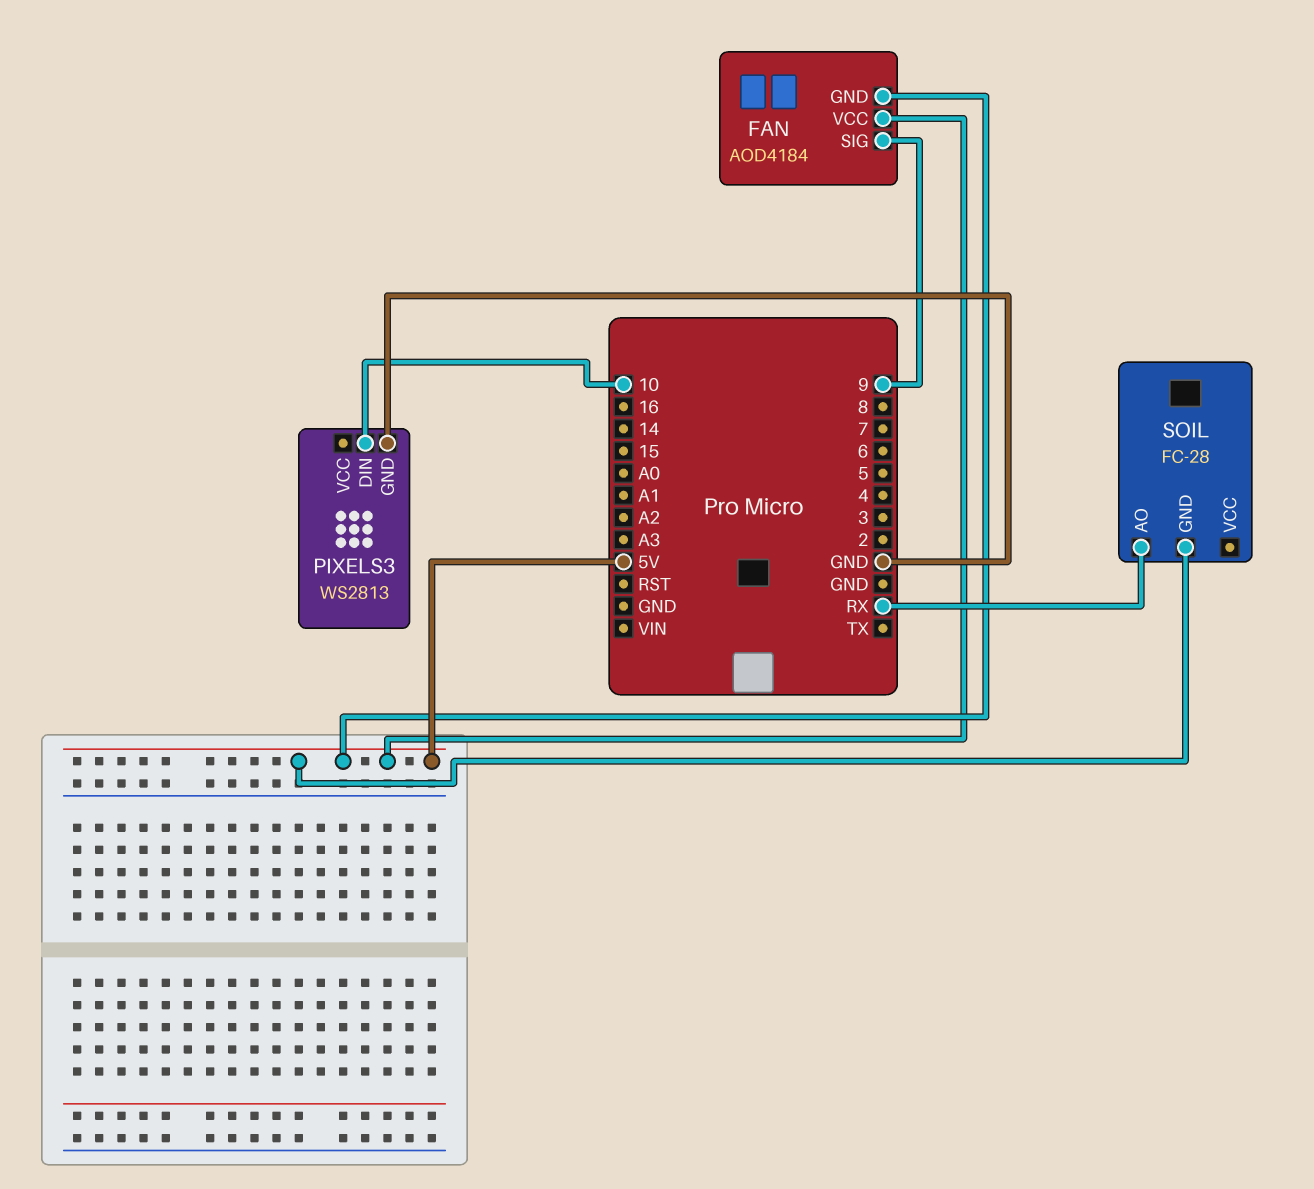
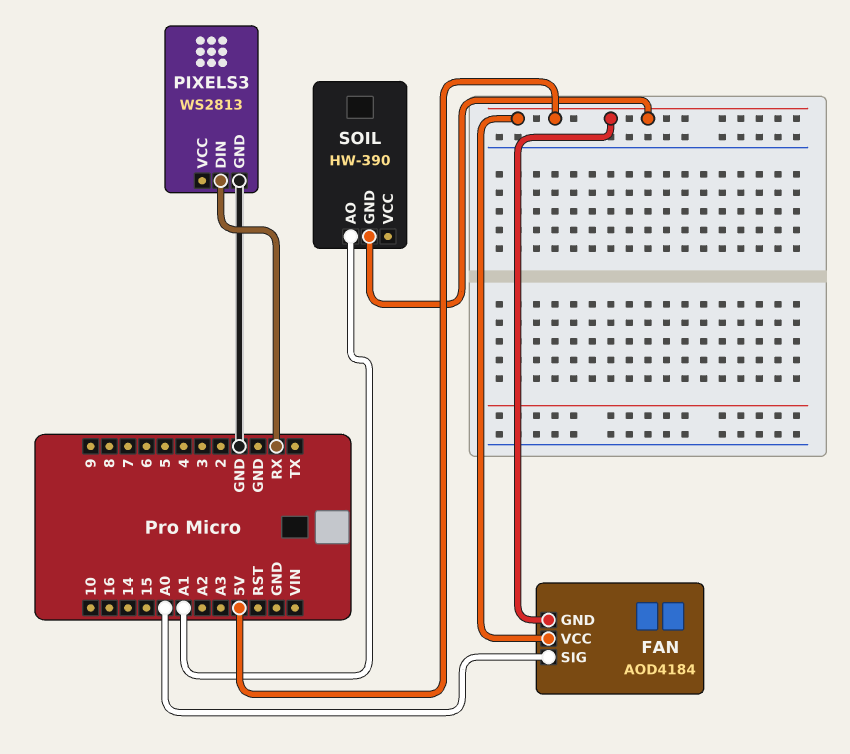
FAN pin SIG: 9 -> A0
PIXELS3 pin DIN: 10 -> RX
SOIL: FC-28 -> HW-390
SOIL pin AO: RX -> A1

